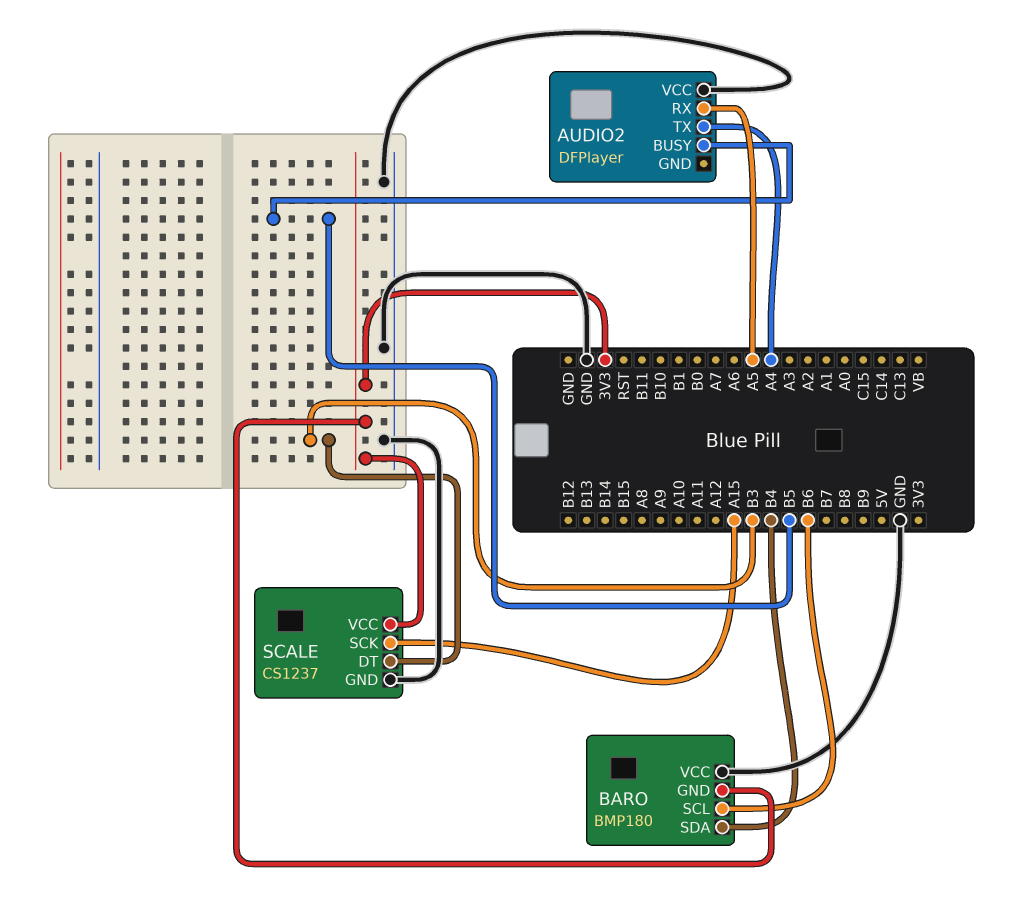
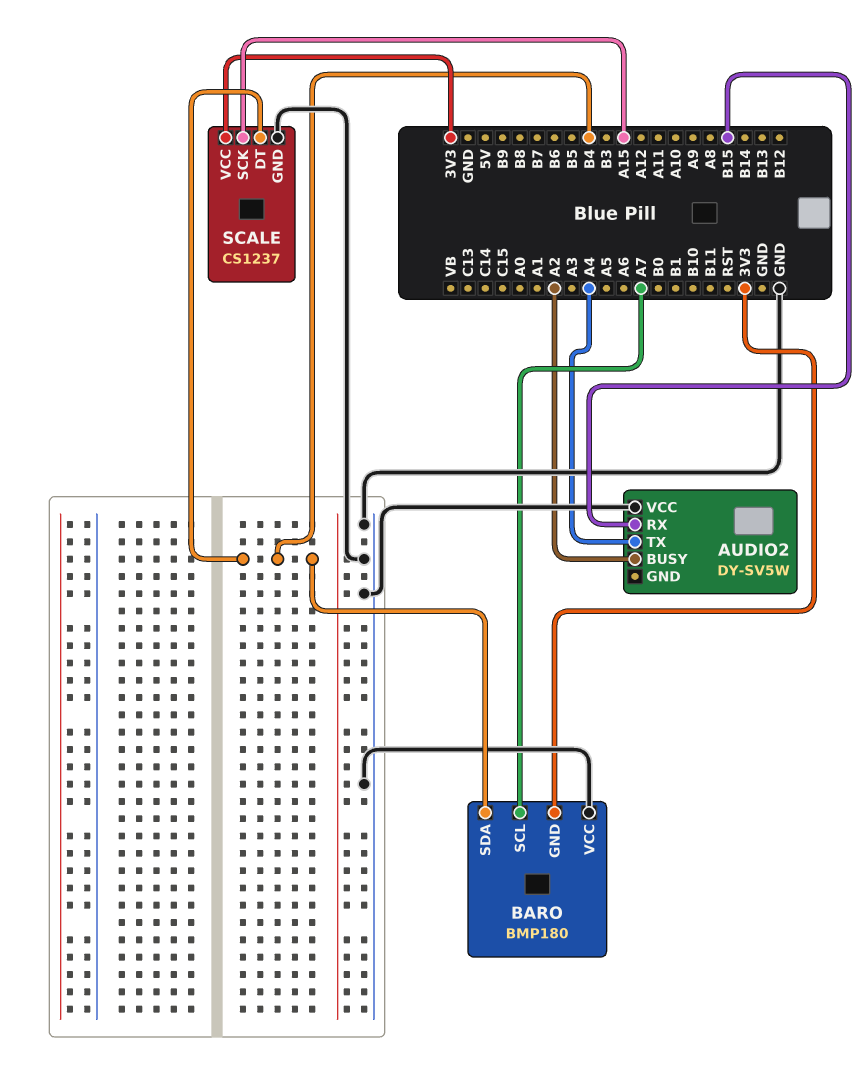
AUDIO2: DFPlayer -> DY-SV5W
AUDIO2 pin BUSY: B5 -> A2
AUDIO2 pin RX: A5 -> B15
BARO pin SCL: B6 -> A7
SCALE pin DT: B3 -> B4

